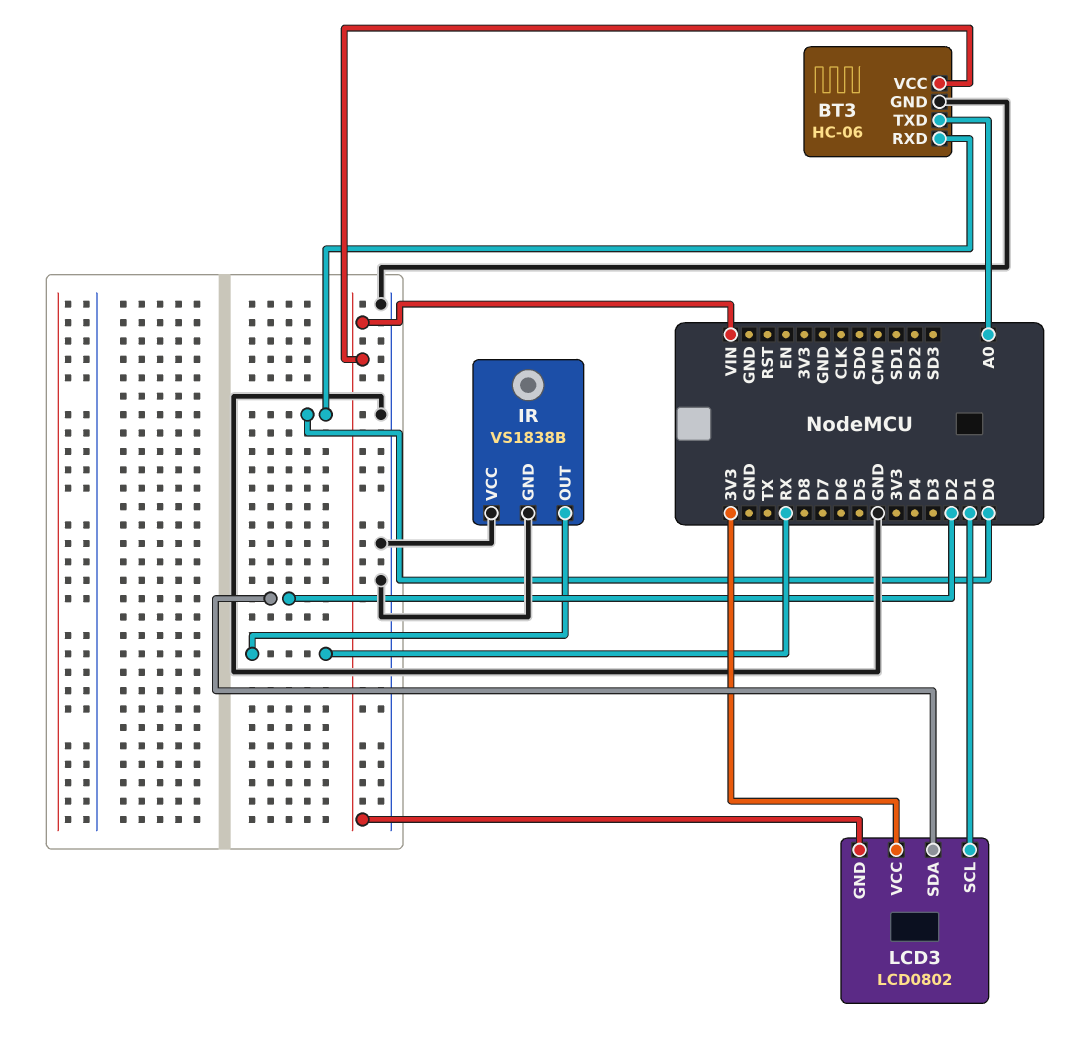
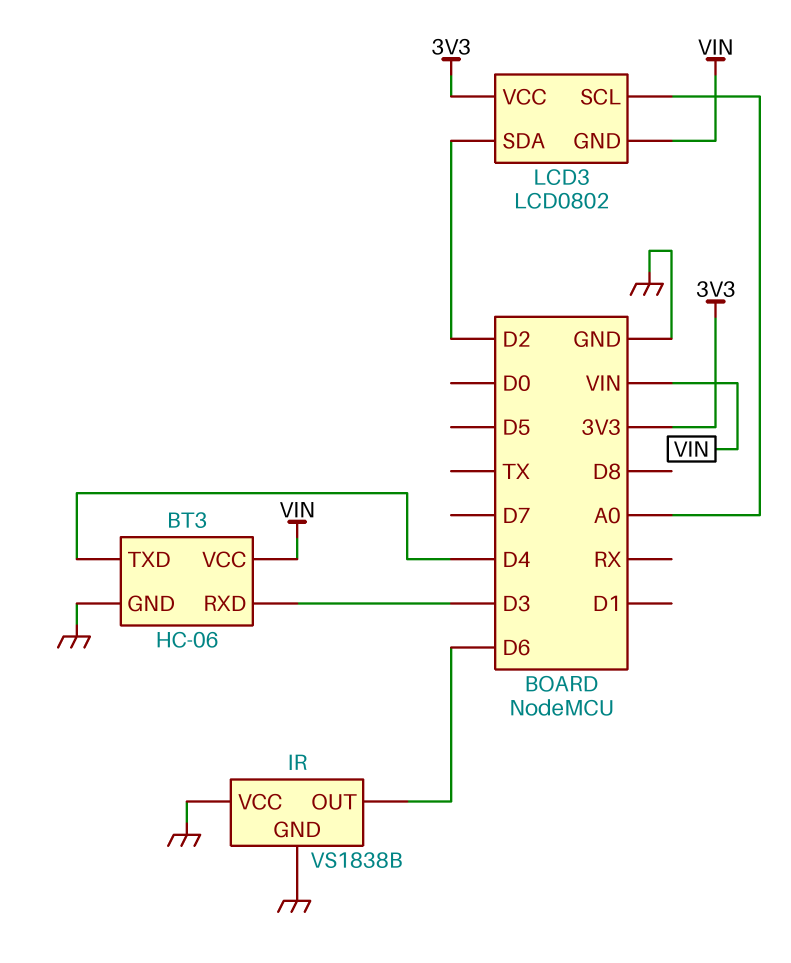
BT3 pin RXD: D0 -> D3
BT3 pin TXD: A0 -> D4
IR pin OUT: RX -> D6
LCD3 pin SCL: D1 -> A0

